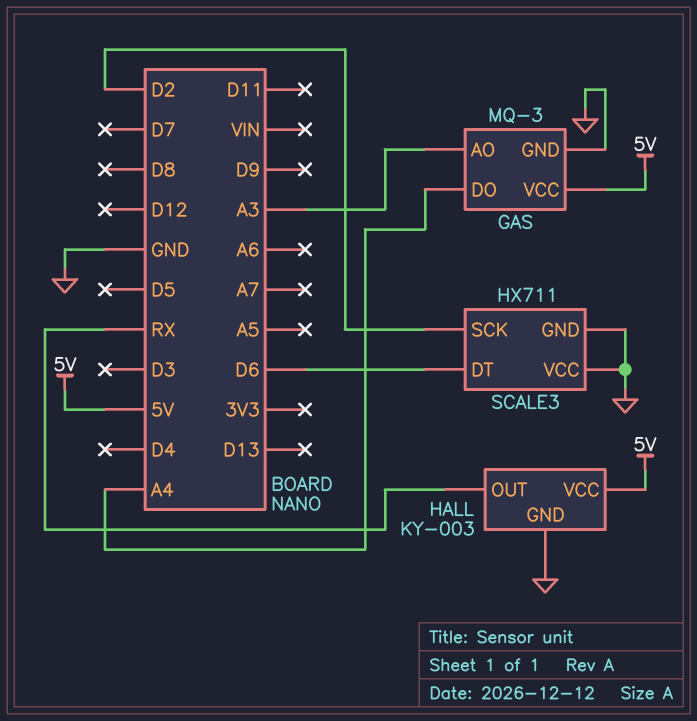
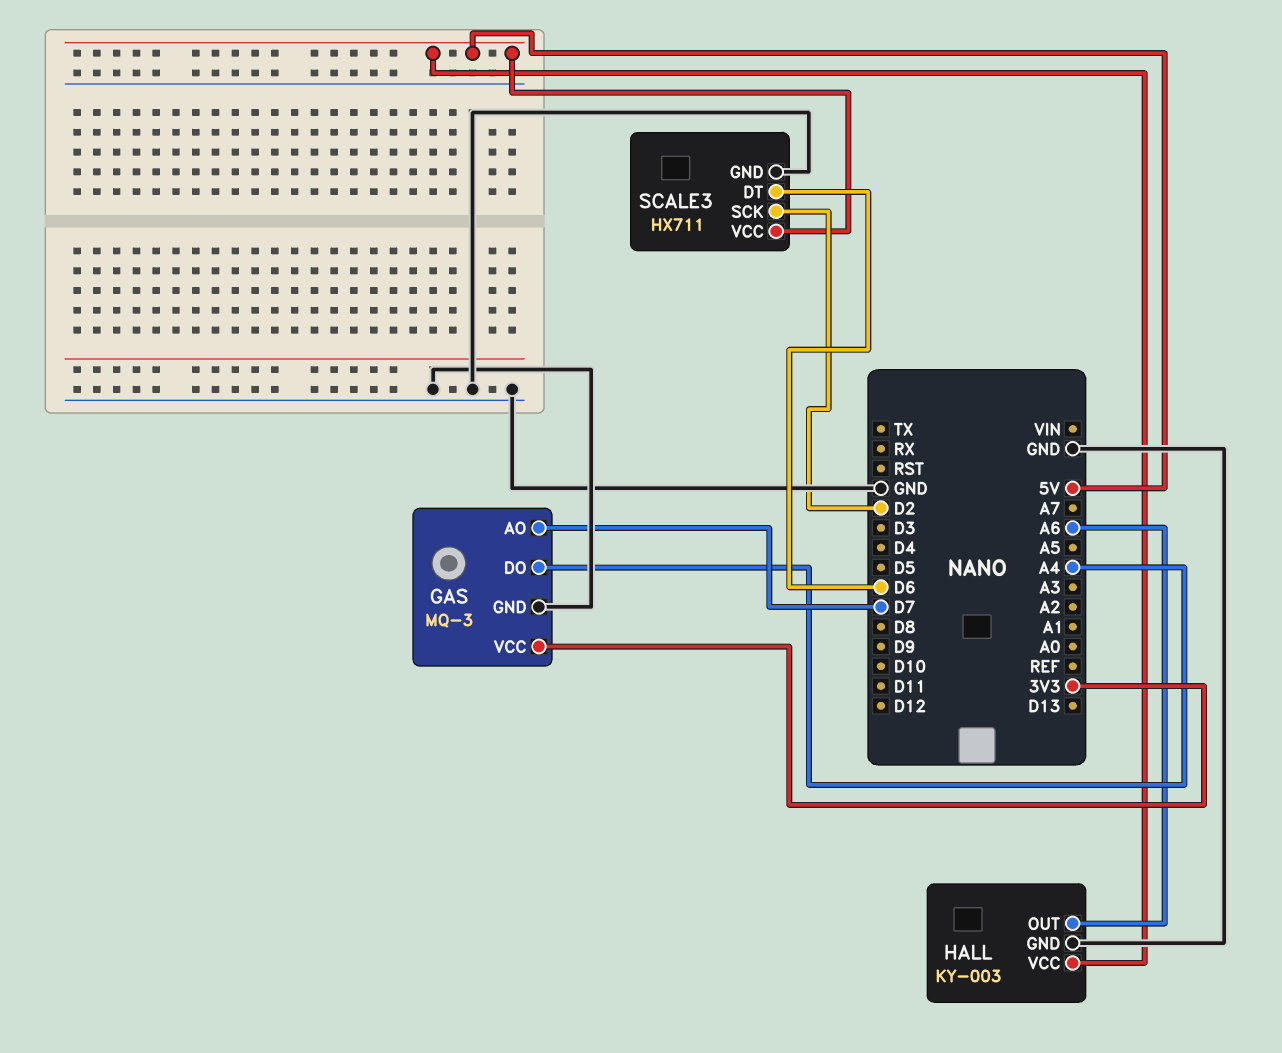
GAS pin AO: A3 -> D7
GAS pin VCC: 5V -> 3V3
HALL pin OUT: RX -> A6
SCALE3 pin VCC: GND -> 5V

